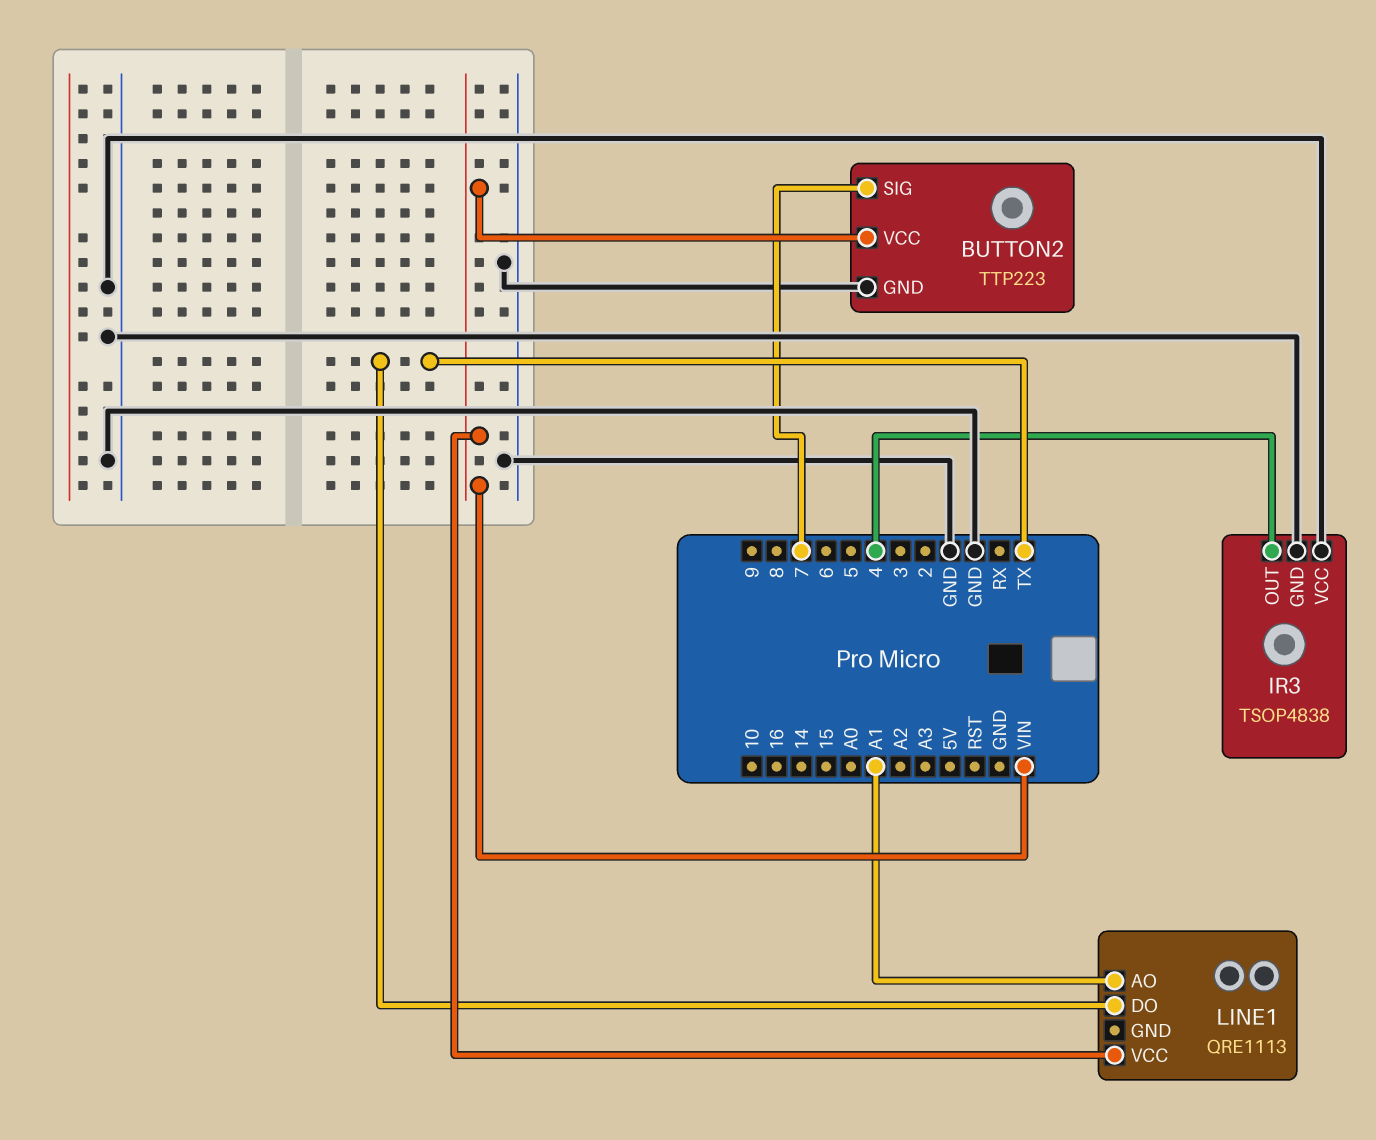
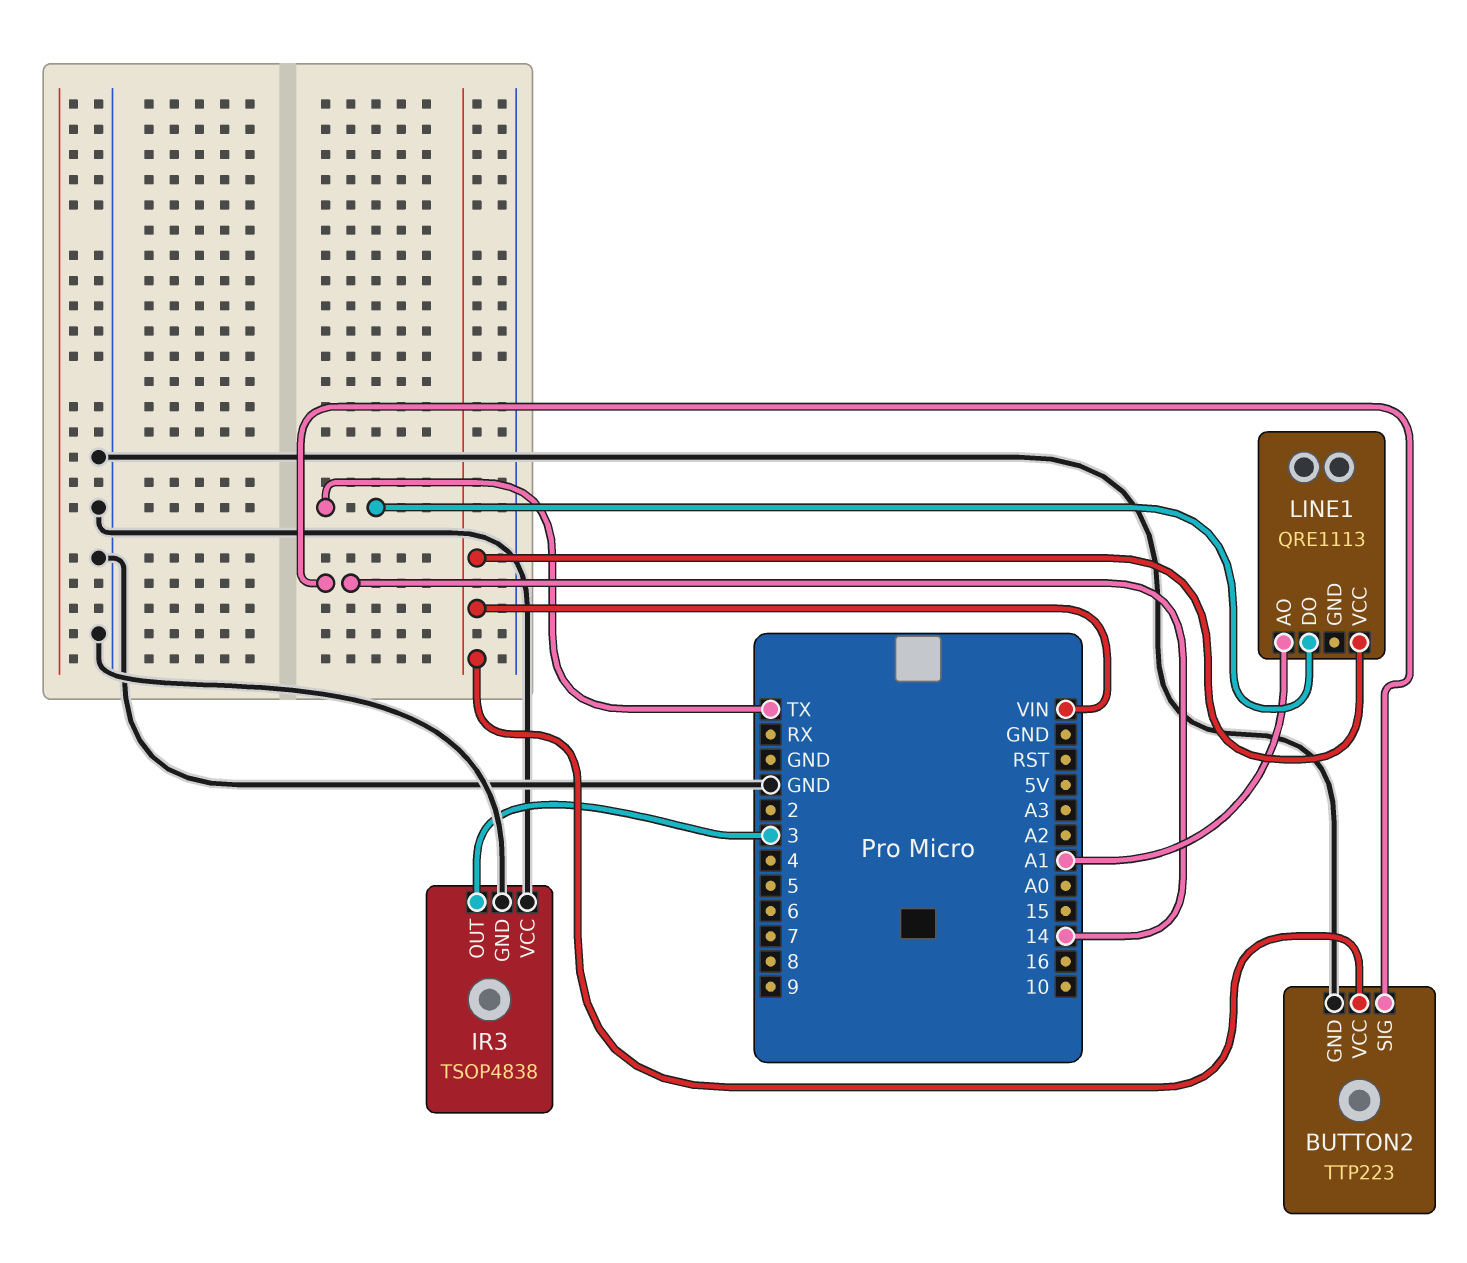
BUTTON2 pin SIG: 7 -> 14
IR3 pin OUT: 4 -> 3

